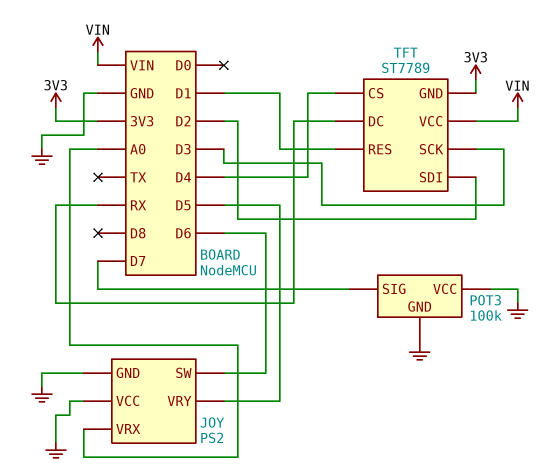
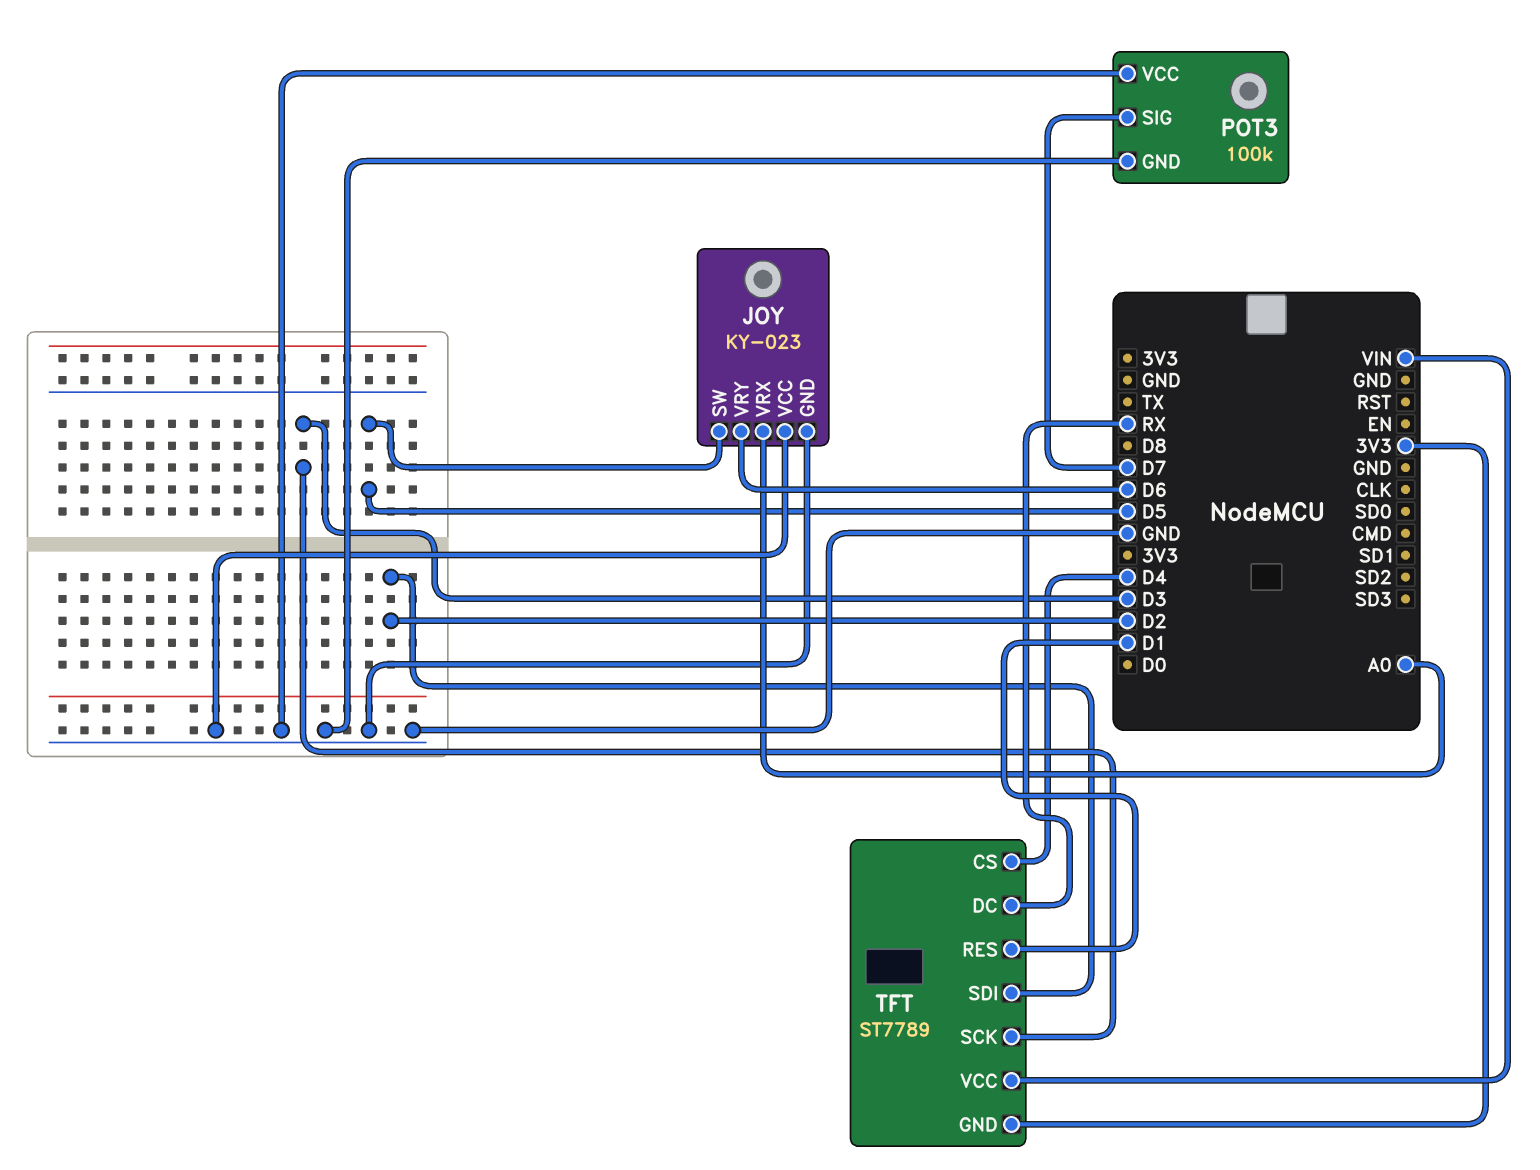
JOY: PS2 -> KY-023
JOY pin SW: D6 -> D5
JOY pin VRY: D5 -> D6

